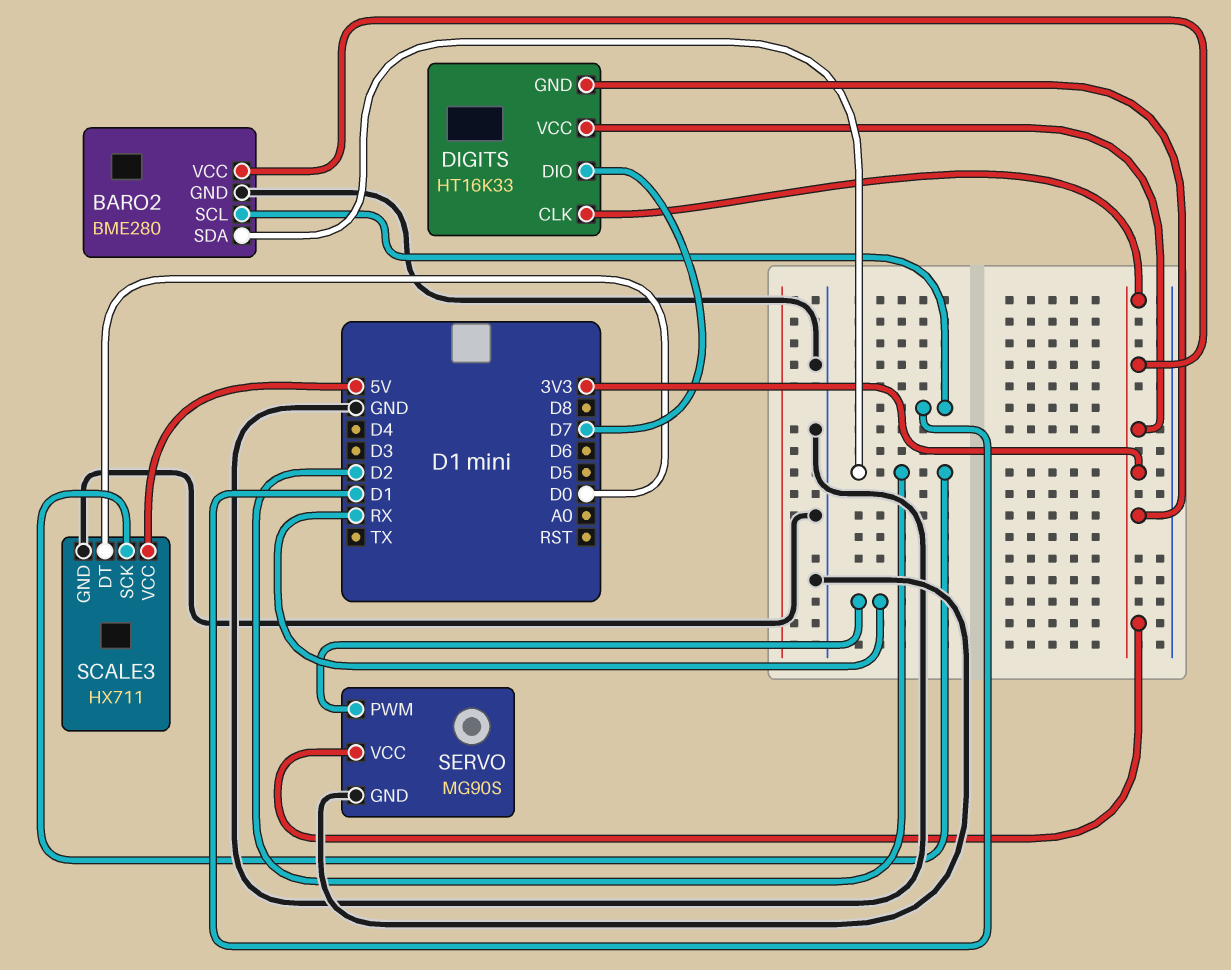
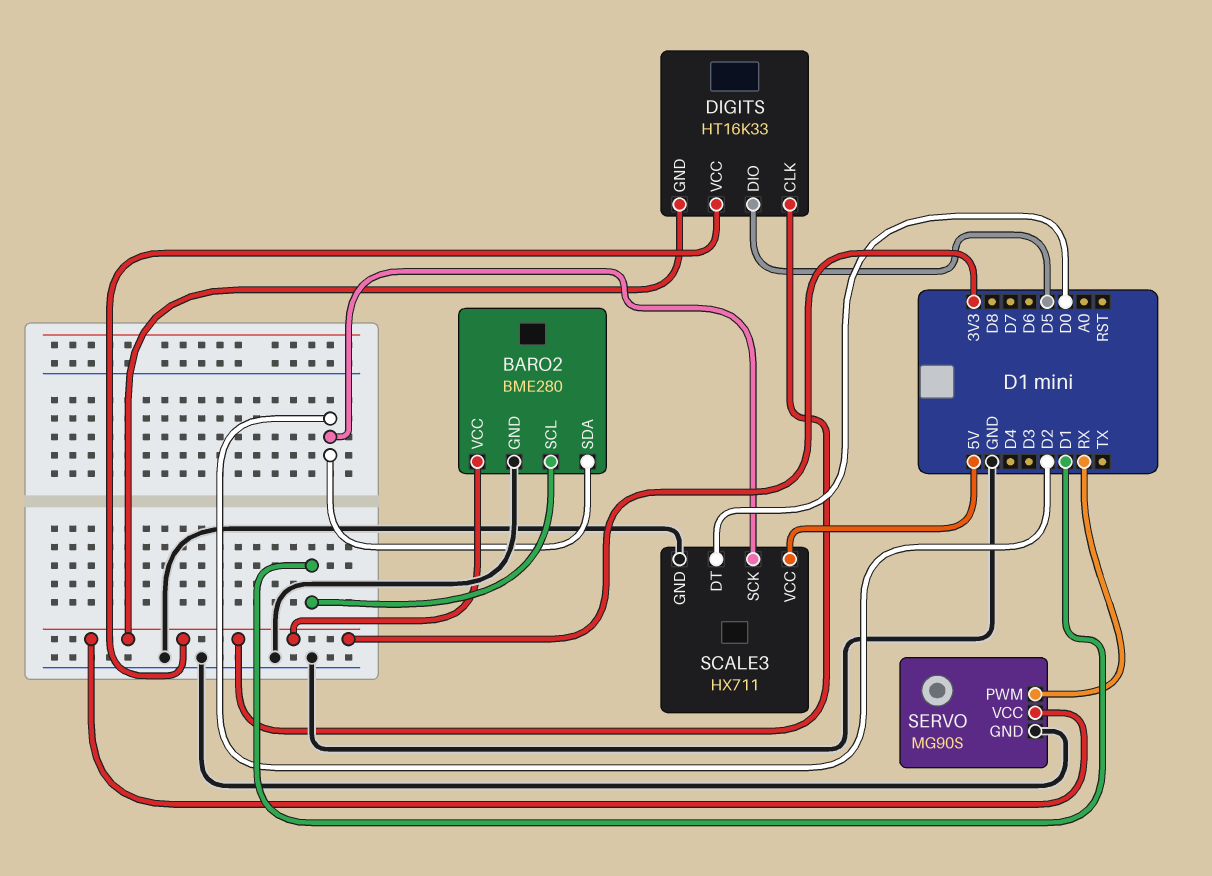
DIGITS pin DIO: D7 -> D5

